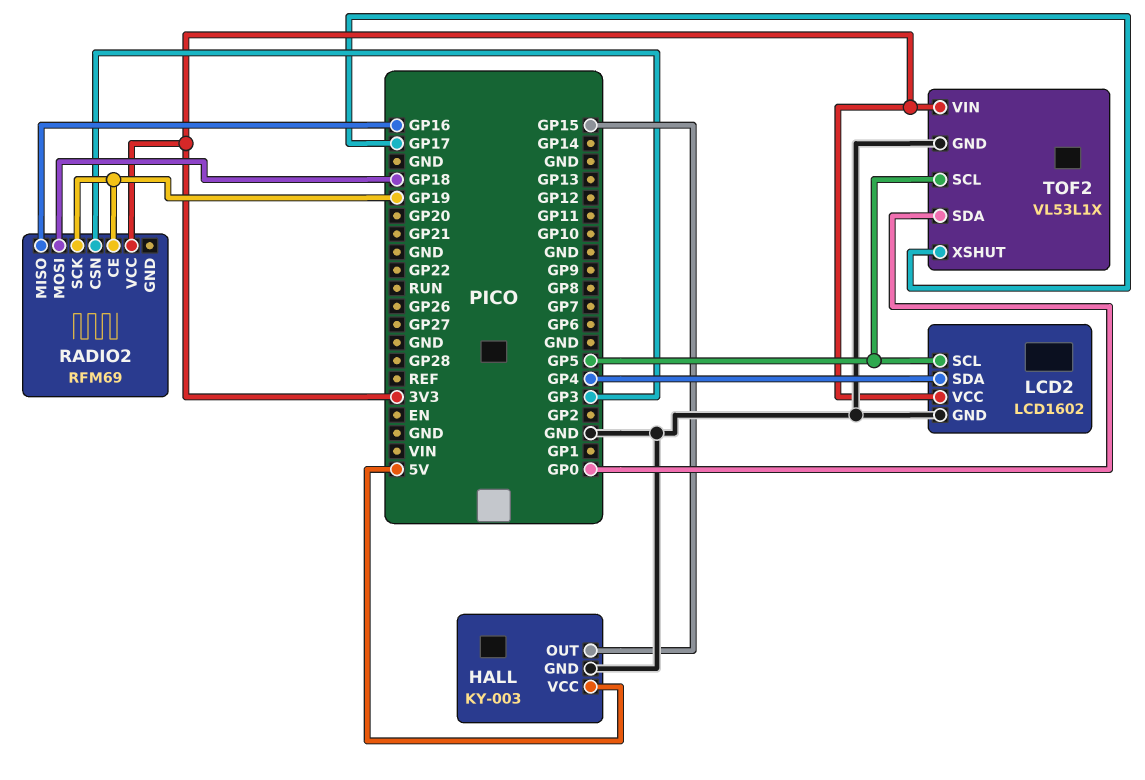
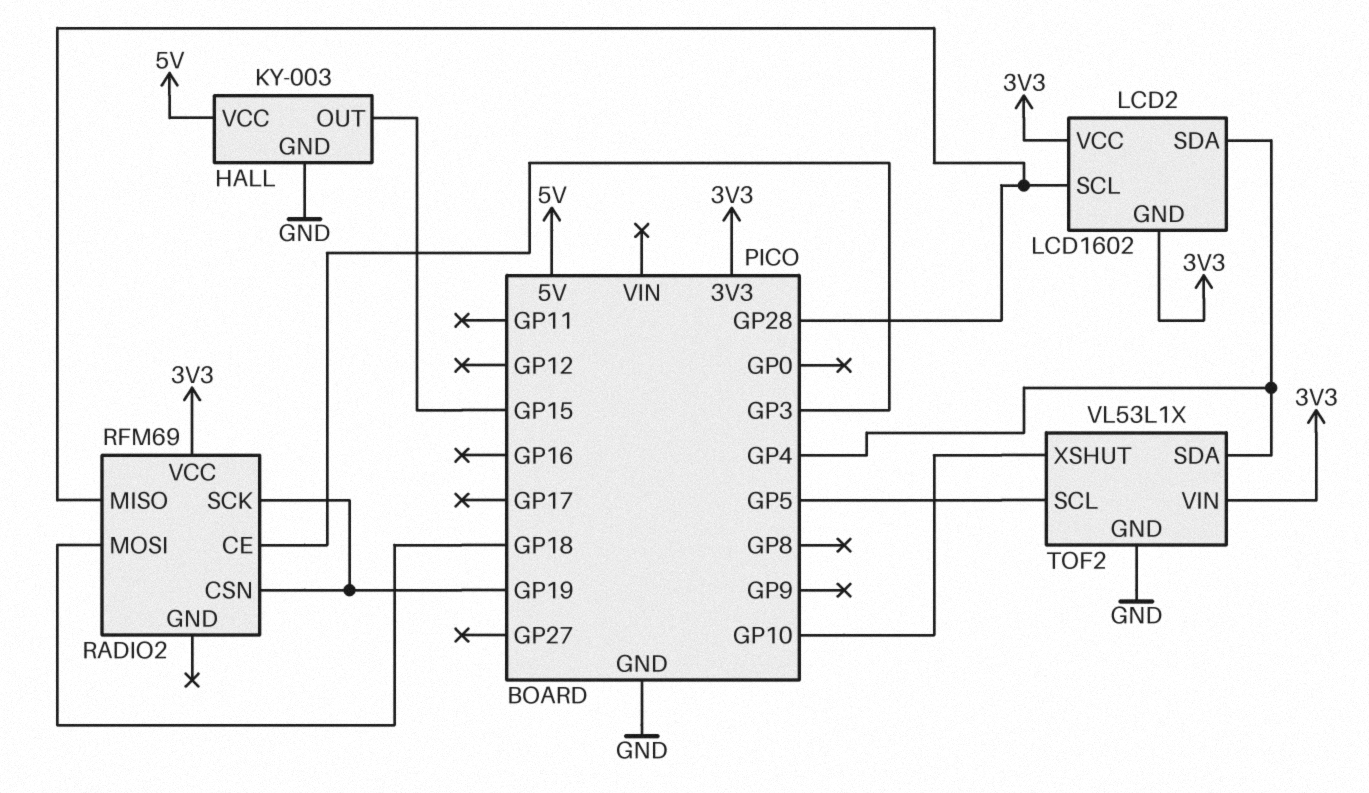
LCD2 pin GND: GND -> 3V3
LCD2 pin SCL: GP5 -> GP28
RADIO2 pin CE: GP19 -> GP3
RADIO2 pin CSN: GP3 -> GP19
RADIO2 pin MISO: GP16 -> GP28
TOF2 pin SDA: GP0 -> GP4
TOF2 pin XSHUT: GP17 -> GP10

